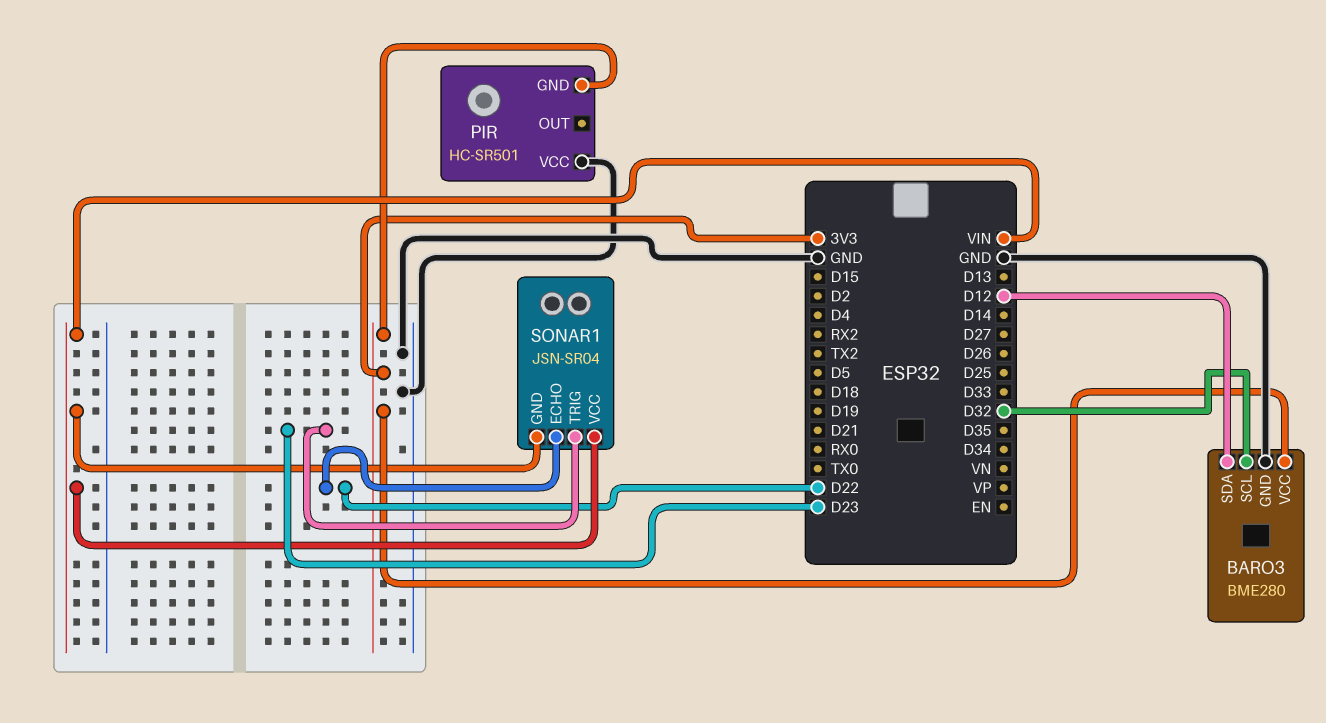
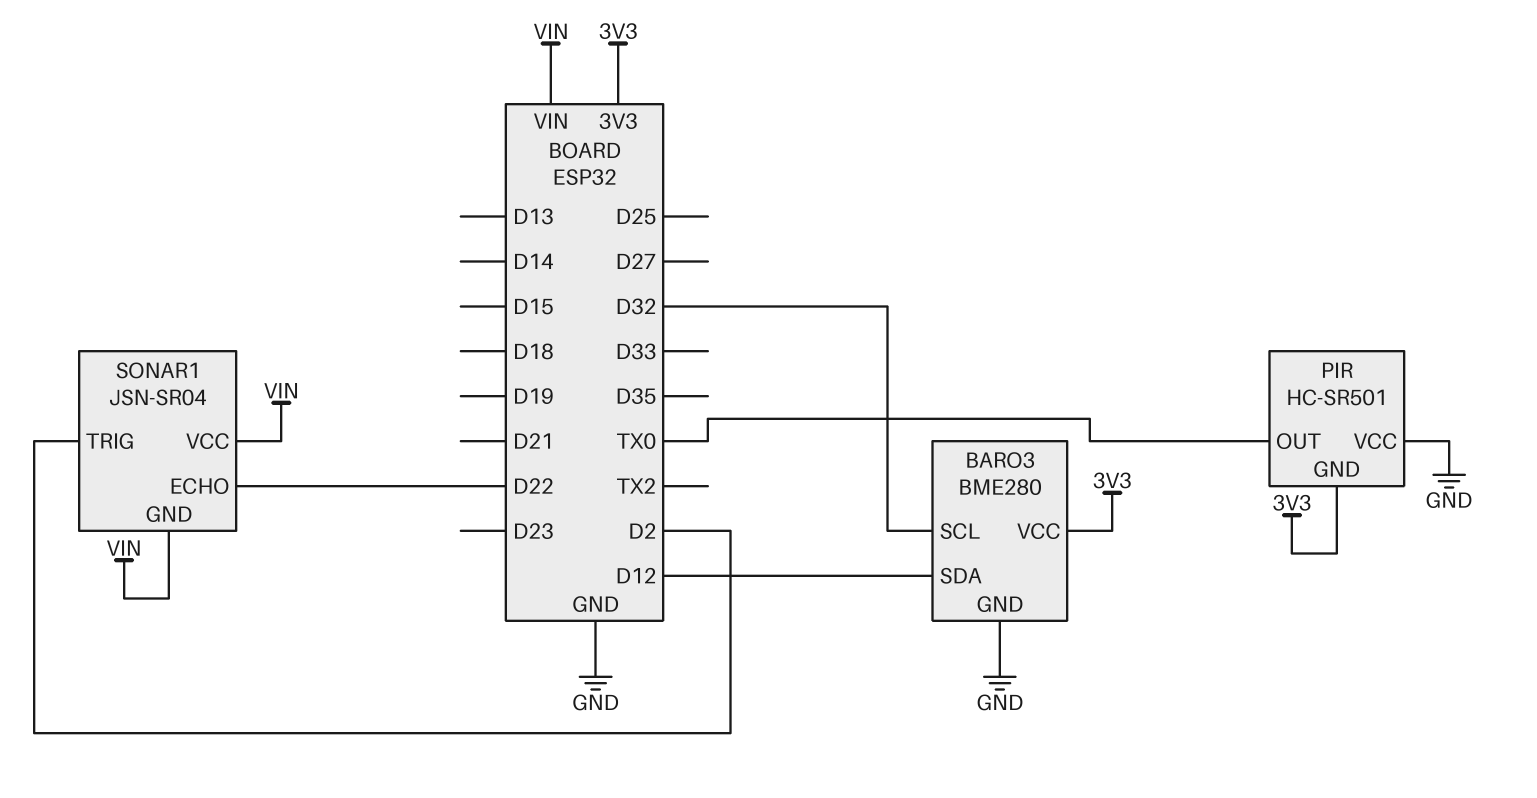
PIR pin OUT: none -> TX0
SONAR1 pin TRIG: D23 -> D2

